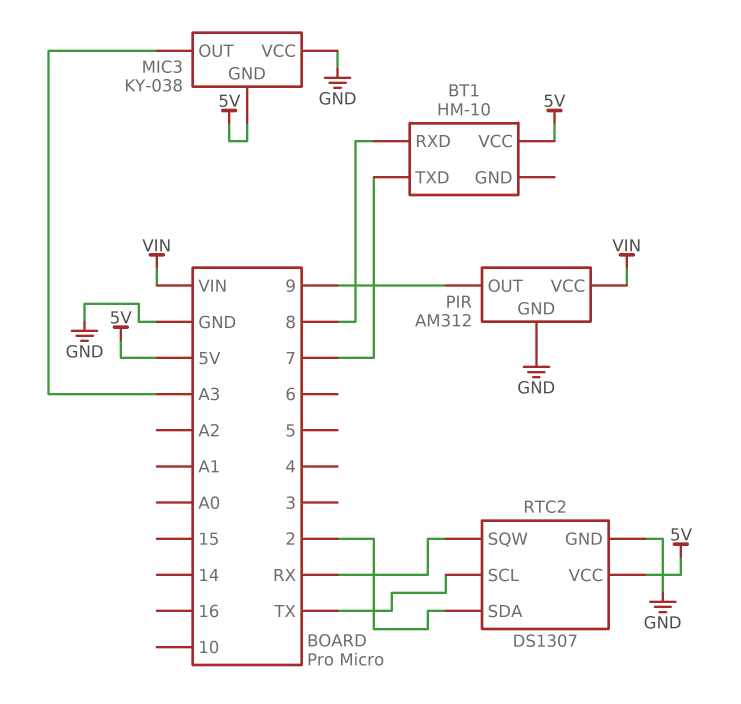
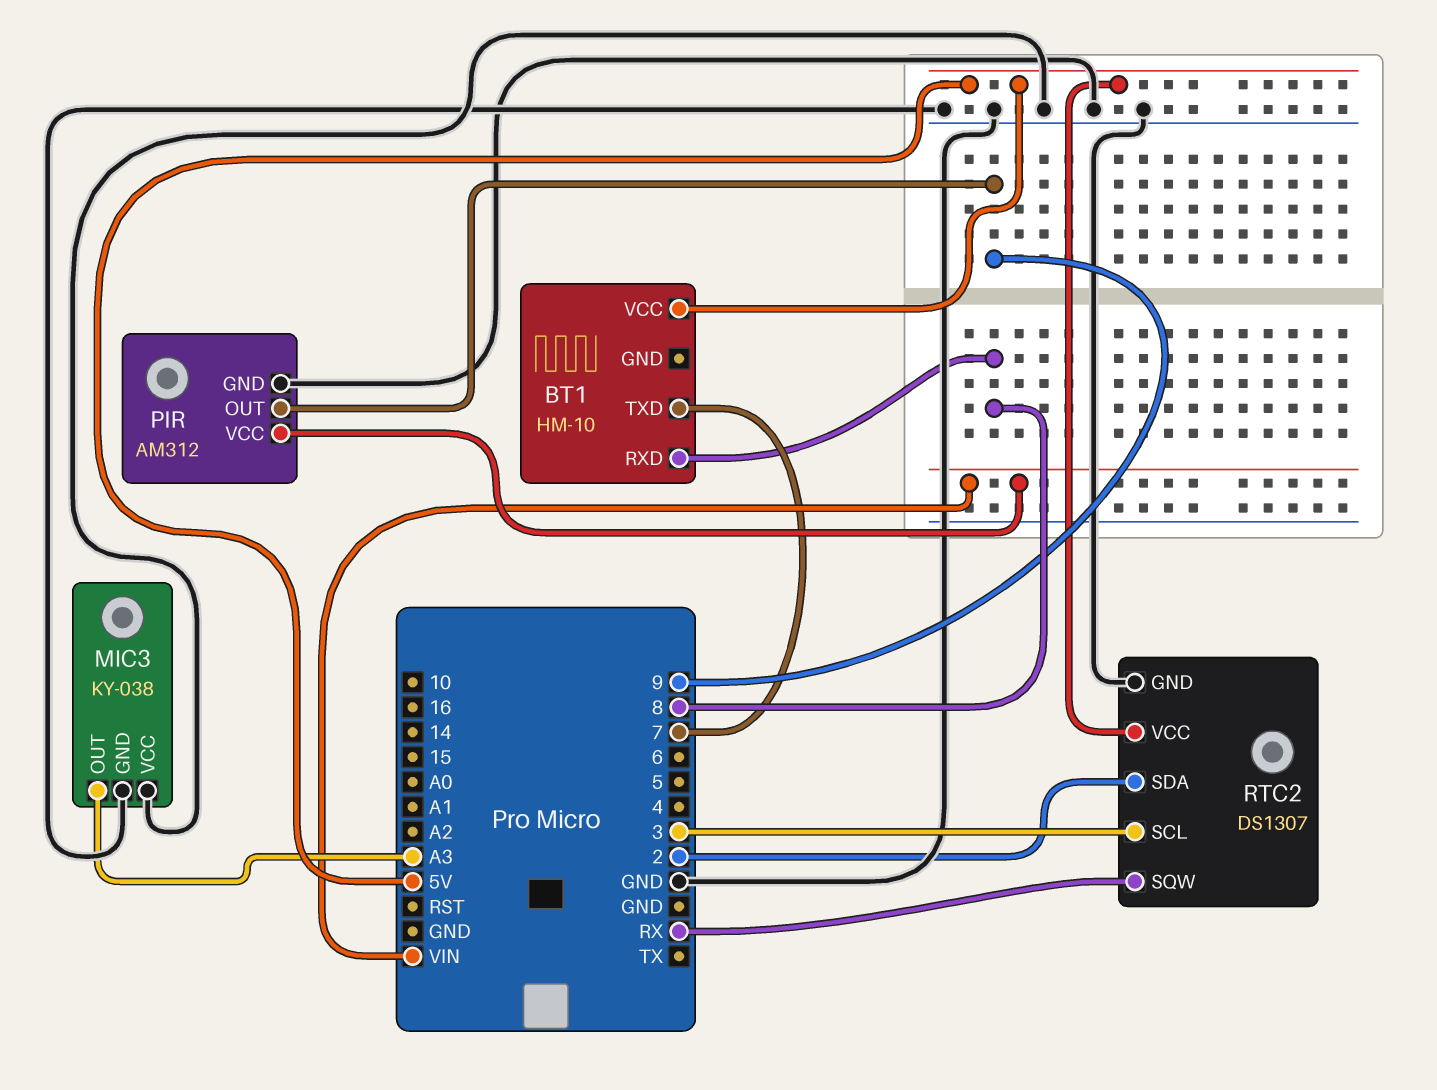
MIC3 pin GND: 5V -> GND
RTC2 pin SCL: TX -> 3

